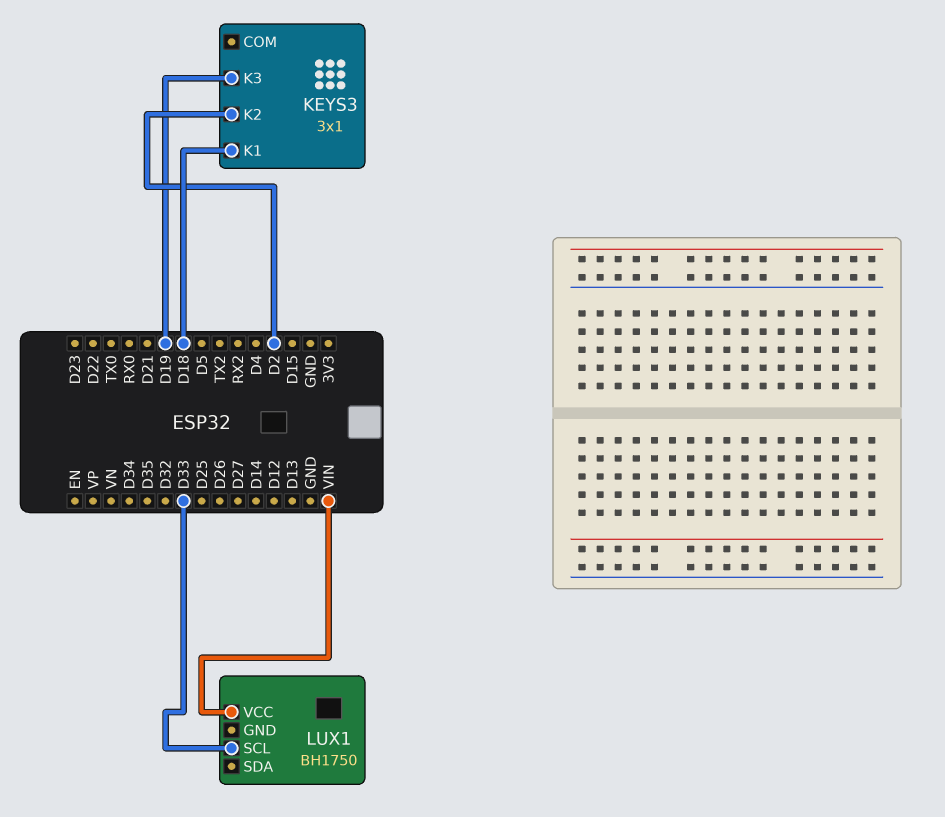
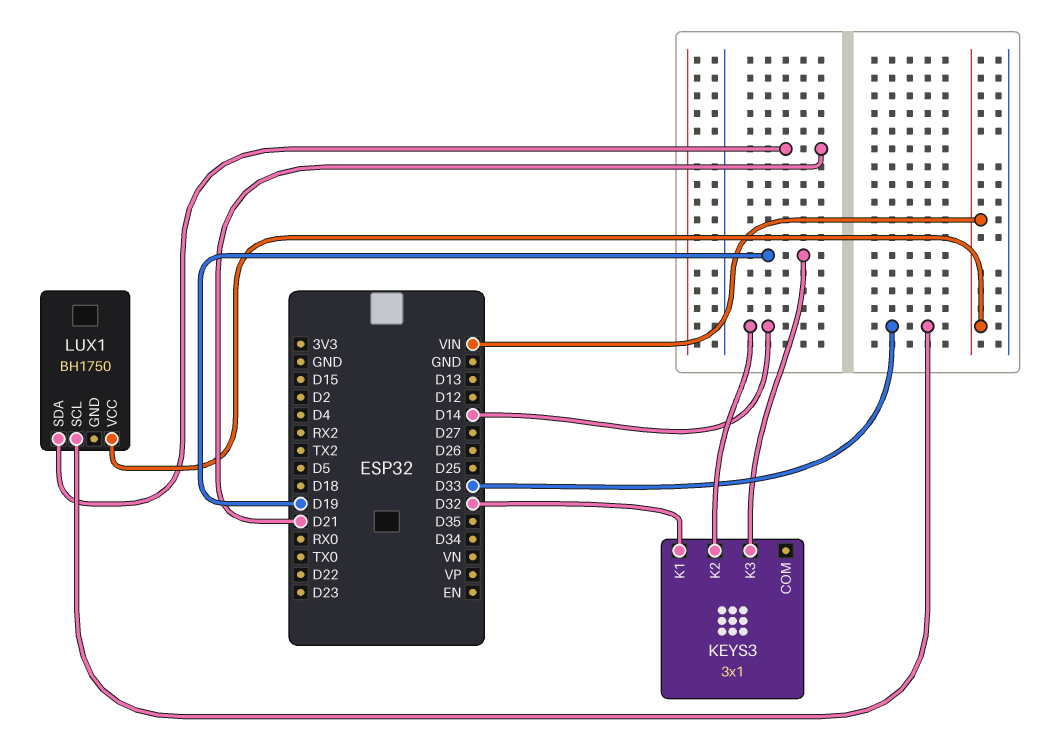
KEYS3 pin K1: D18 -> D32
KEYS3 pin K2: D2 -> D14
LUX1 pin SDA: none -> D21

